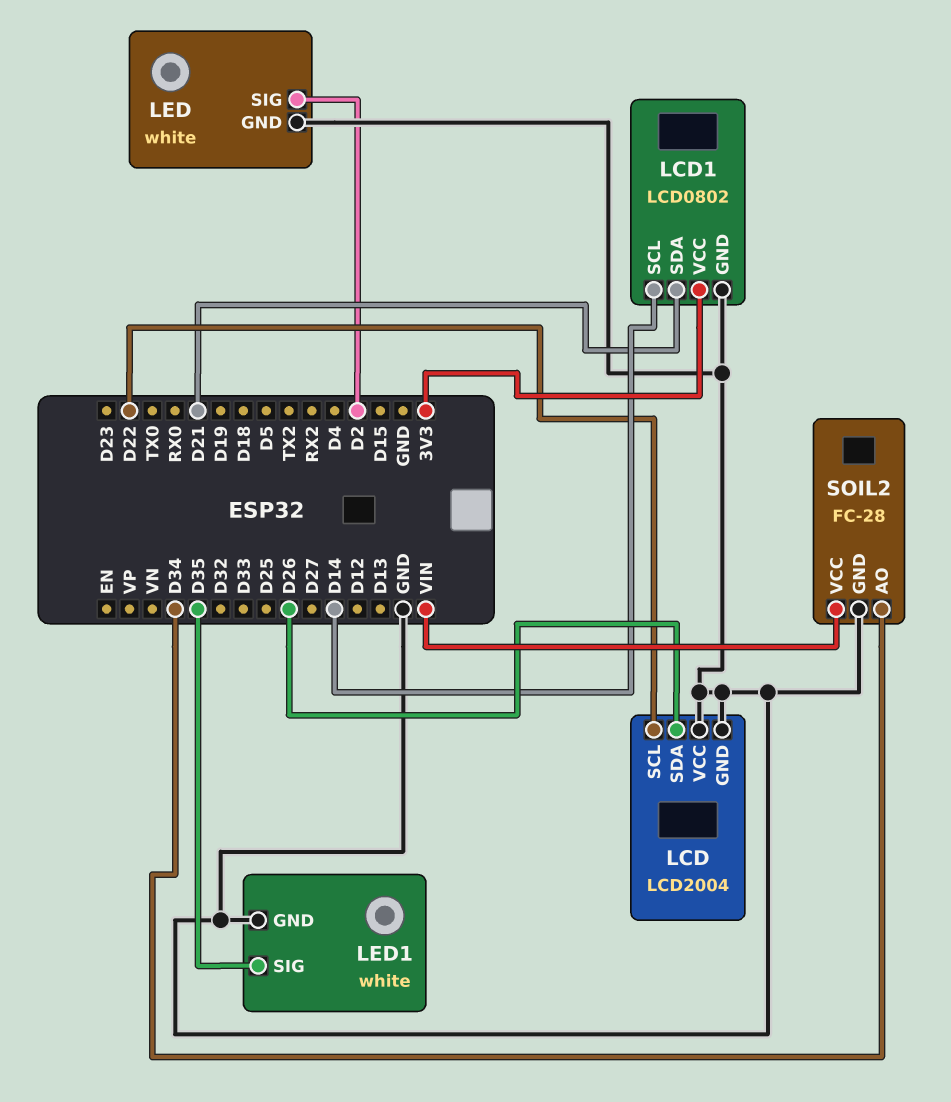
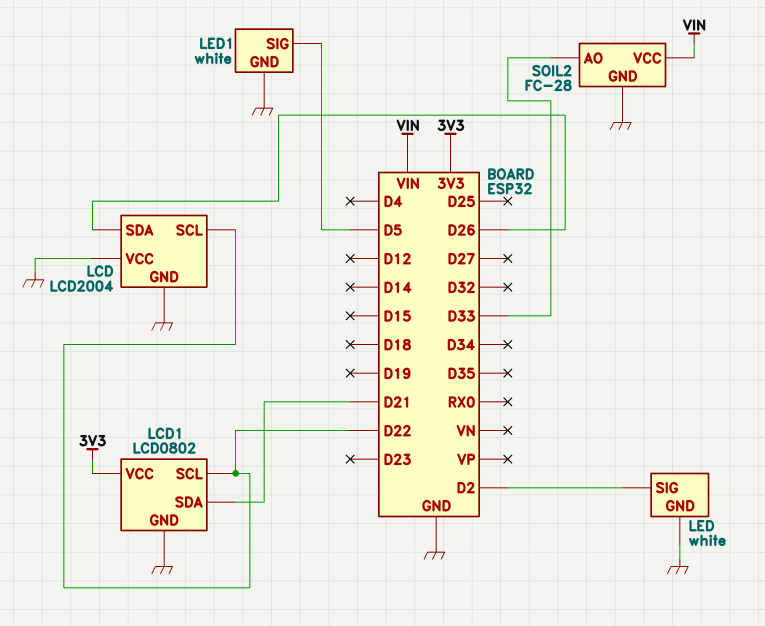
LCD1 pin SCL: D14 -> D22
LED1 pin SIG: D35 -> D5
SOIL2 pin AO: D34 -> D33

